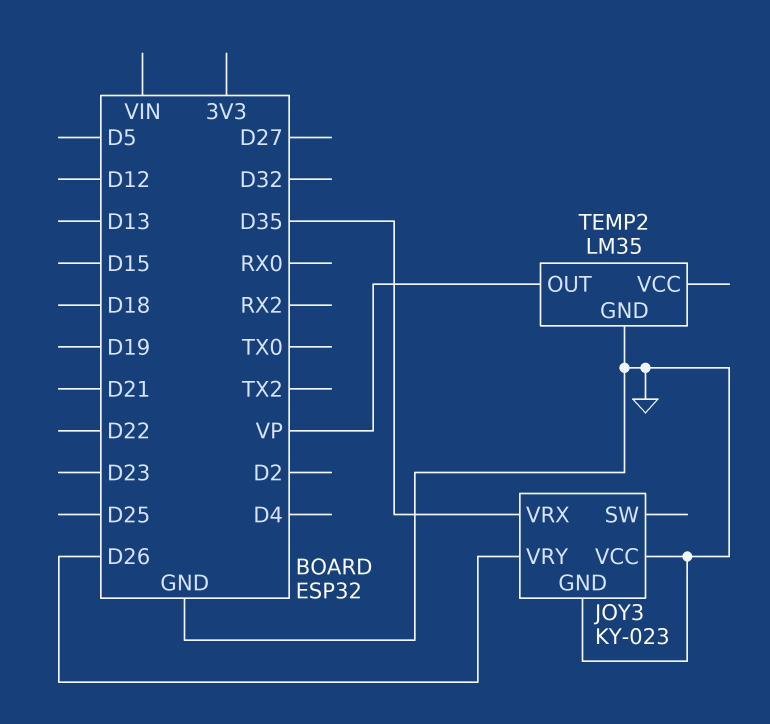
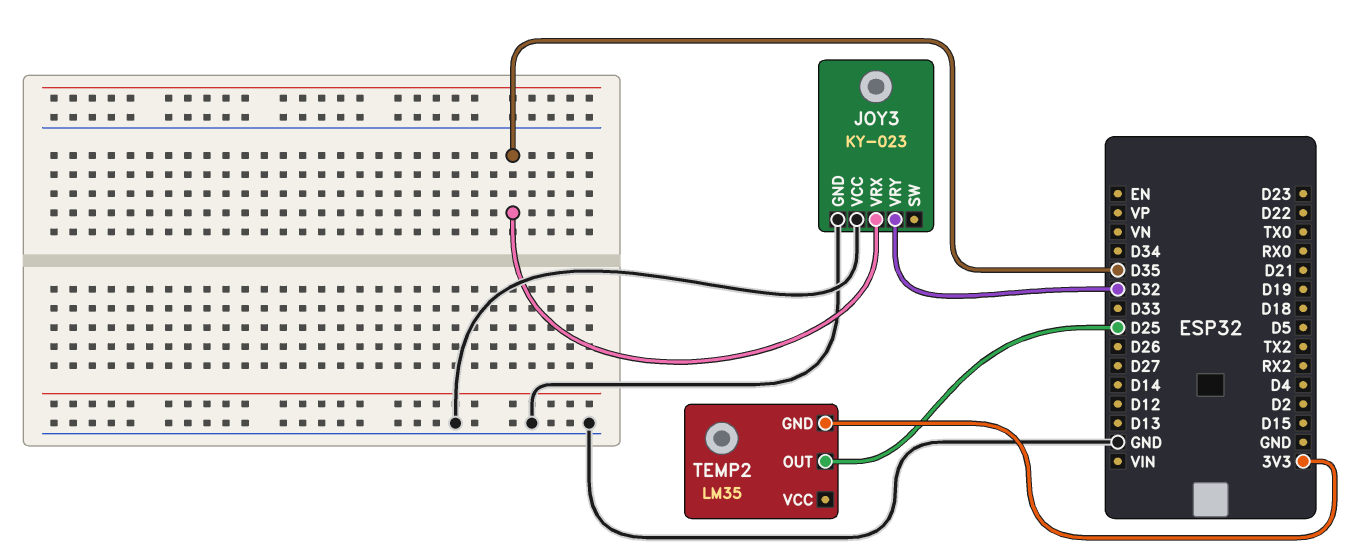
JOY3 pin VRY: D26 -> D32
TEMP2 pin GND: GND -> 3V3
TEMP2 pin OUT: VP -> D25

